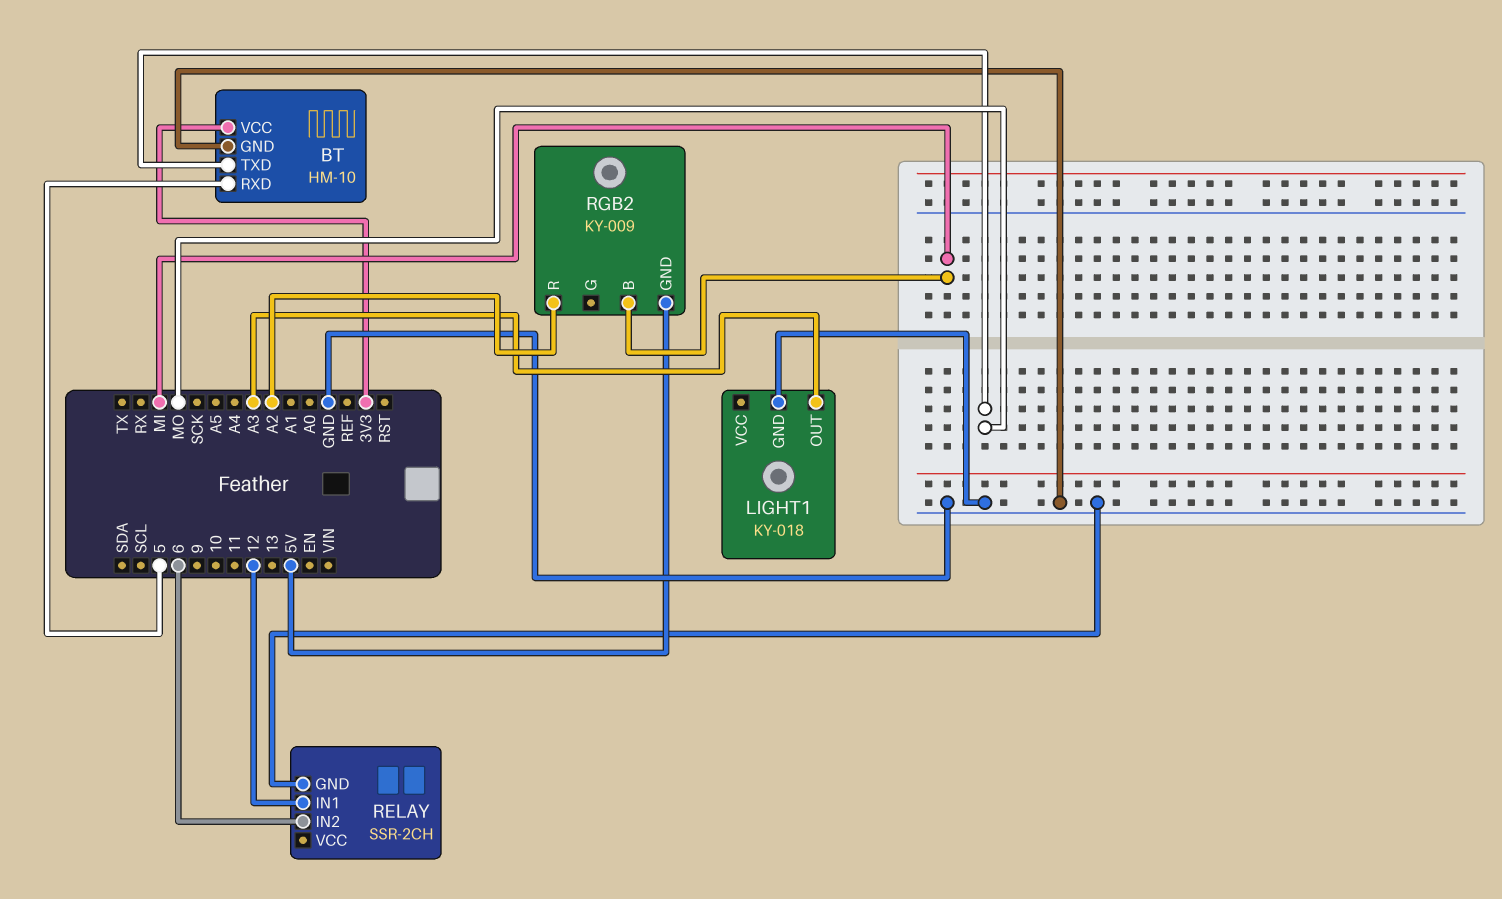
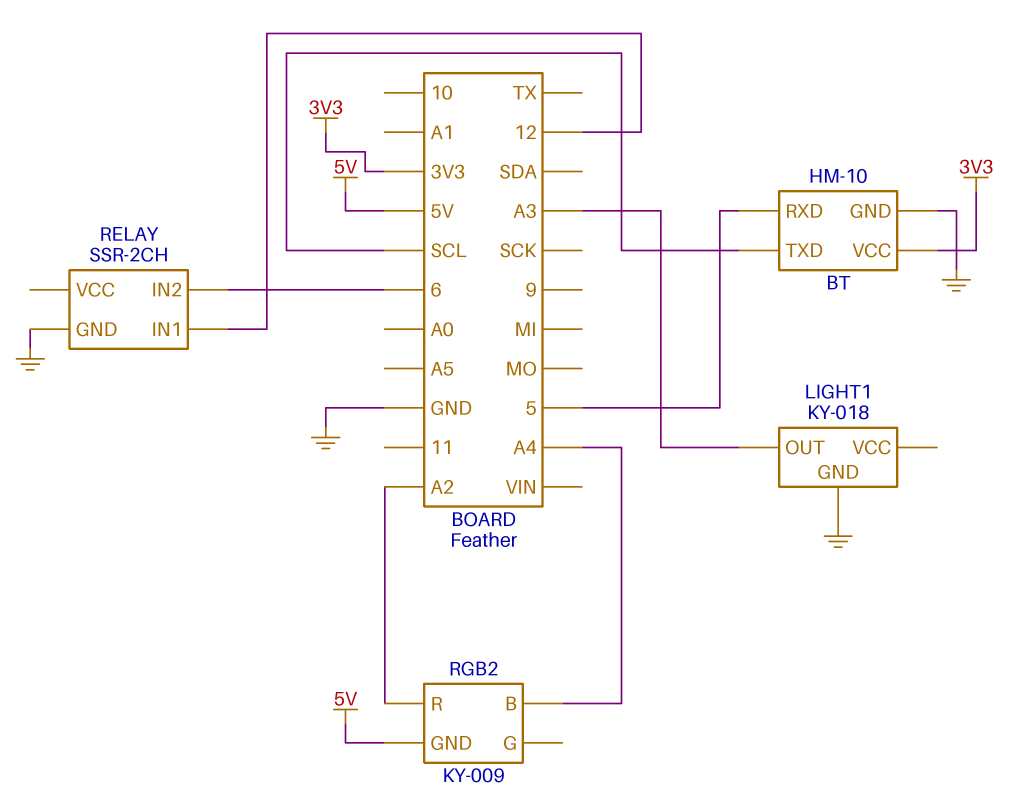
BT pin TXD: MO -> SCL
RGB2 pin B: MI -> A4

